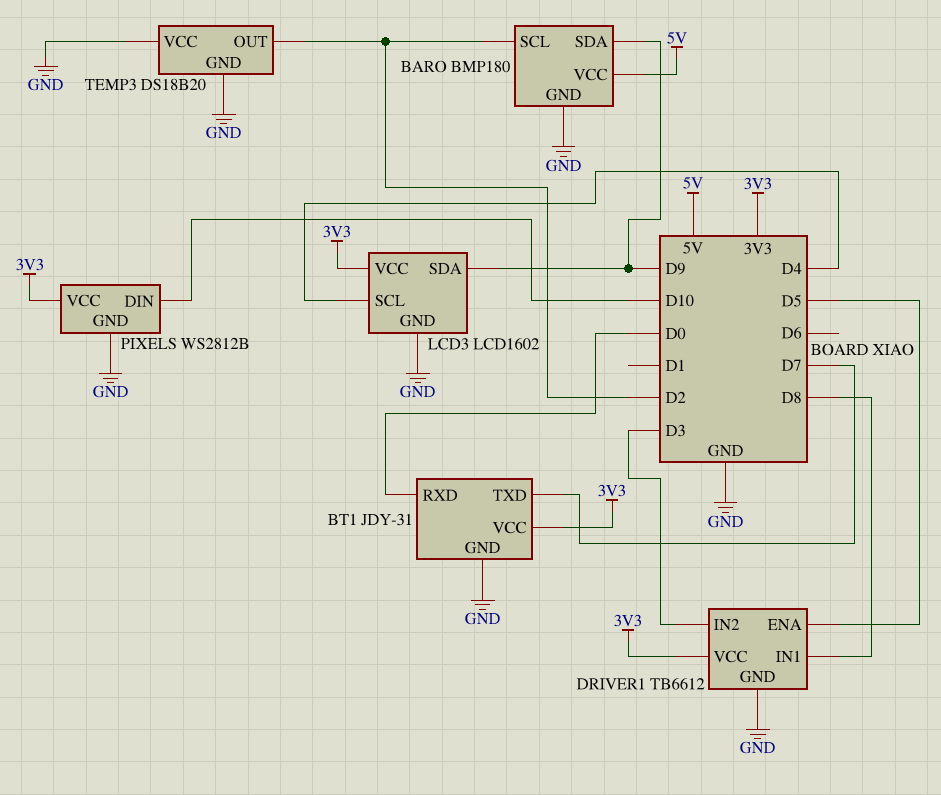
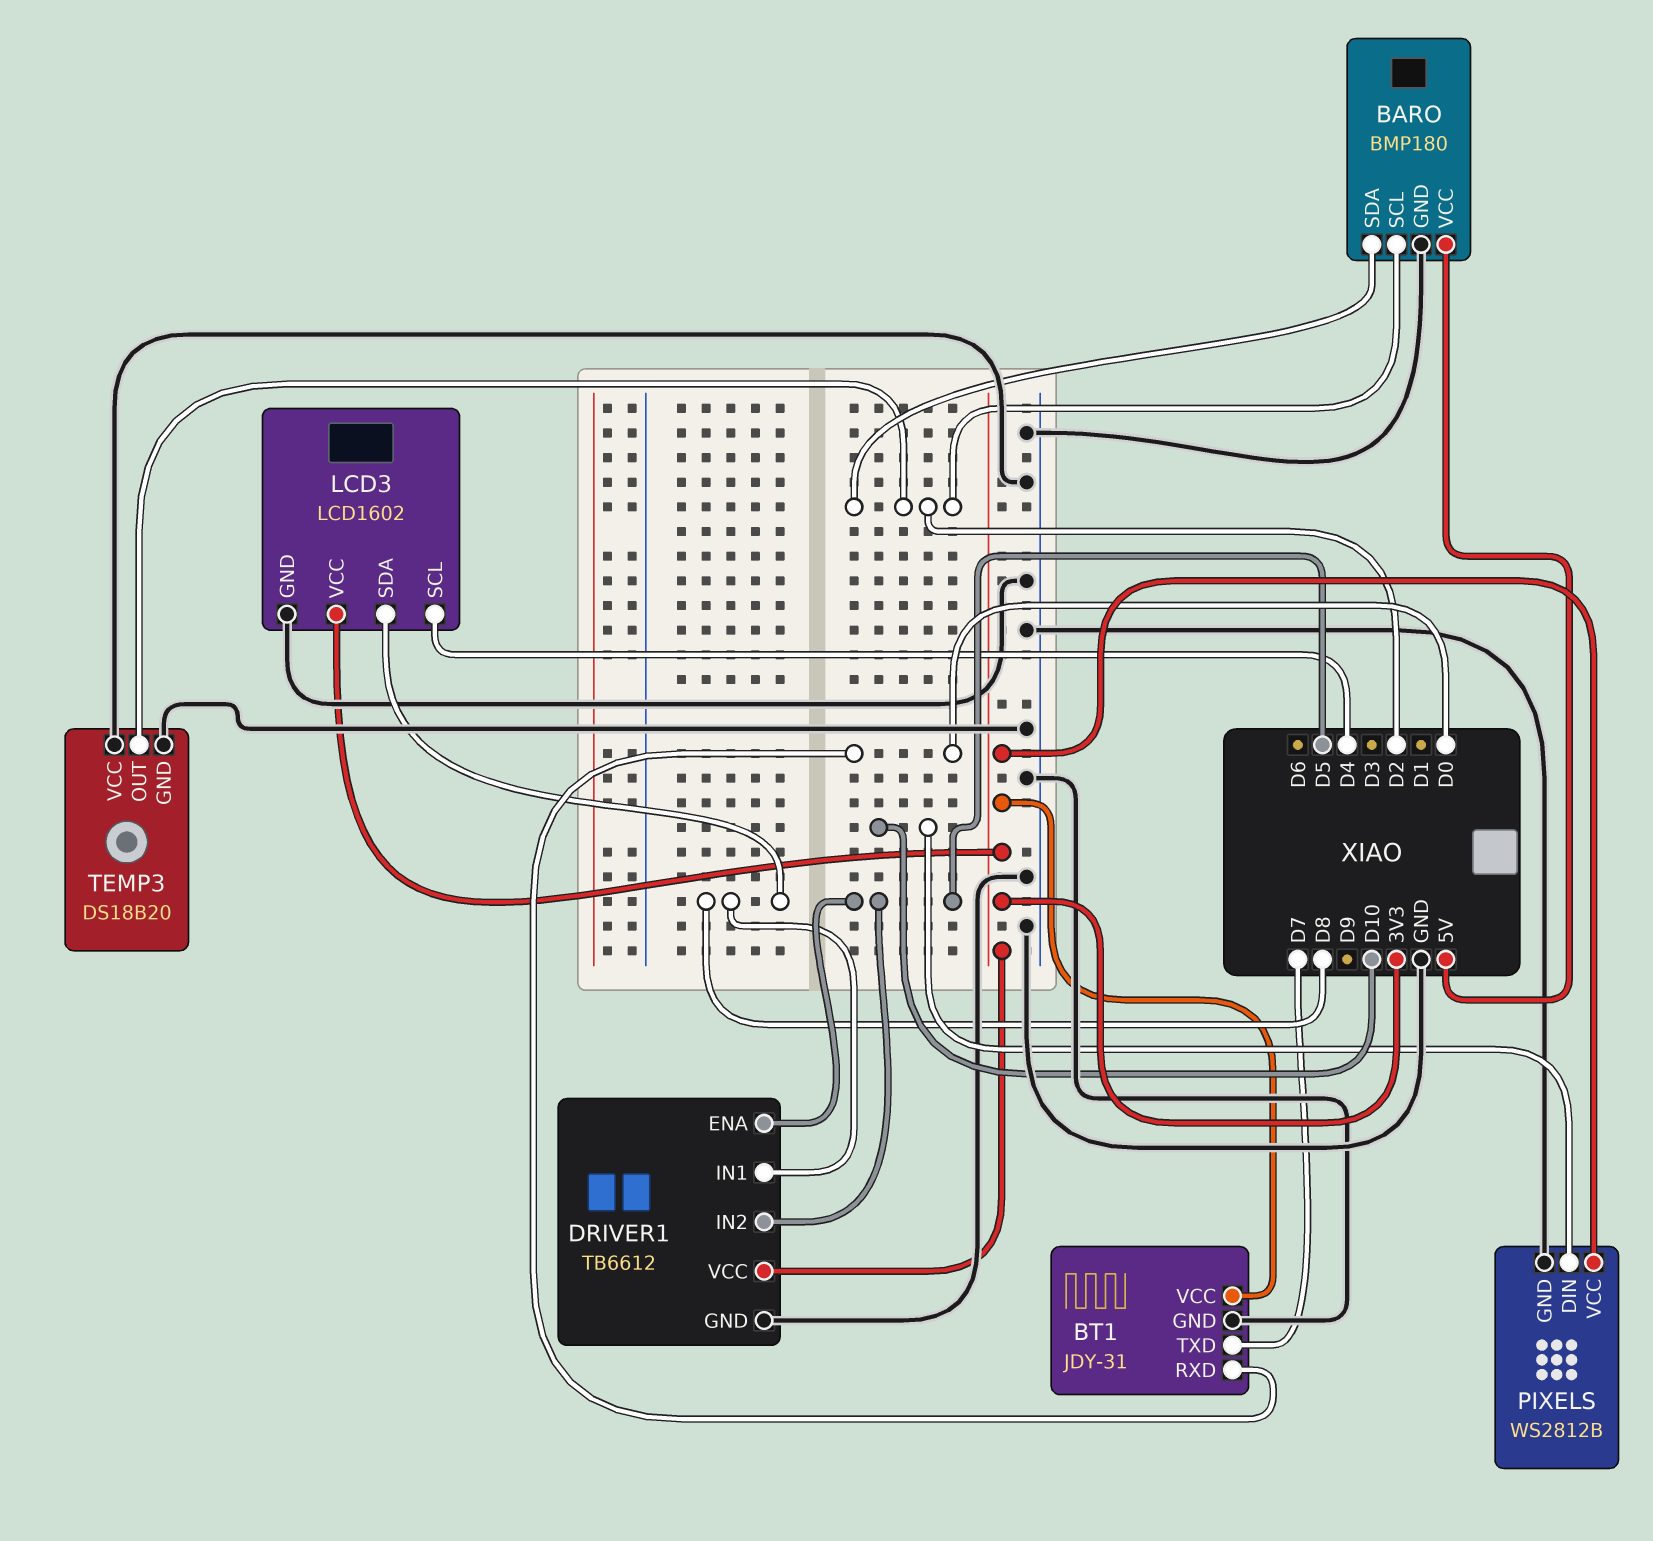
BARO pin SDA: D9 -> D2
DRIVER1 pin IN2: D3 -> D5
LCD3 pin SDA: D9 -> D8

